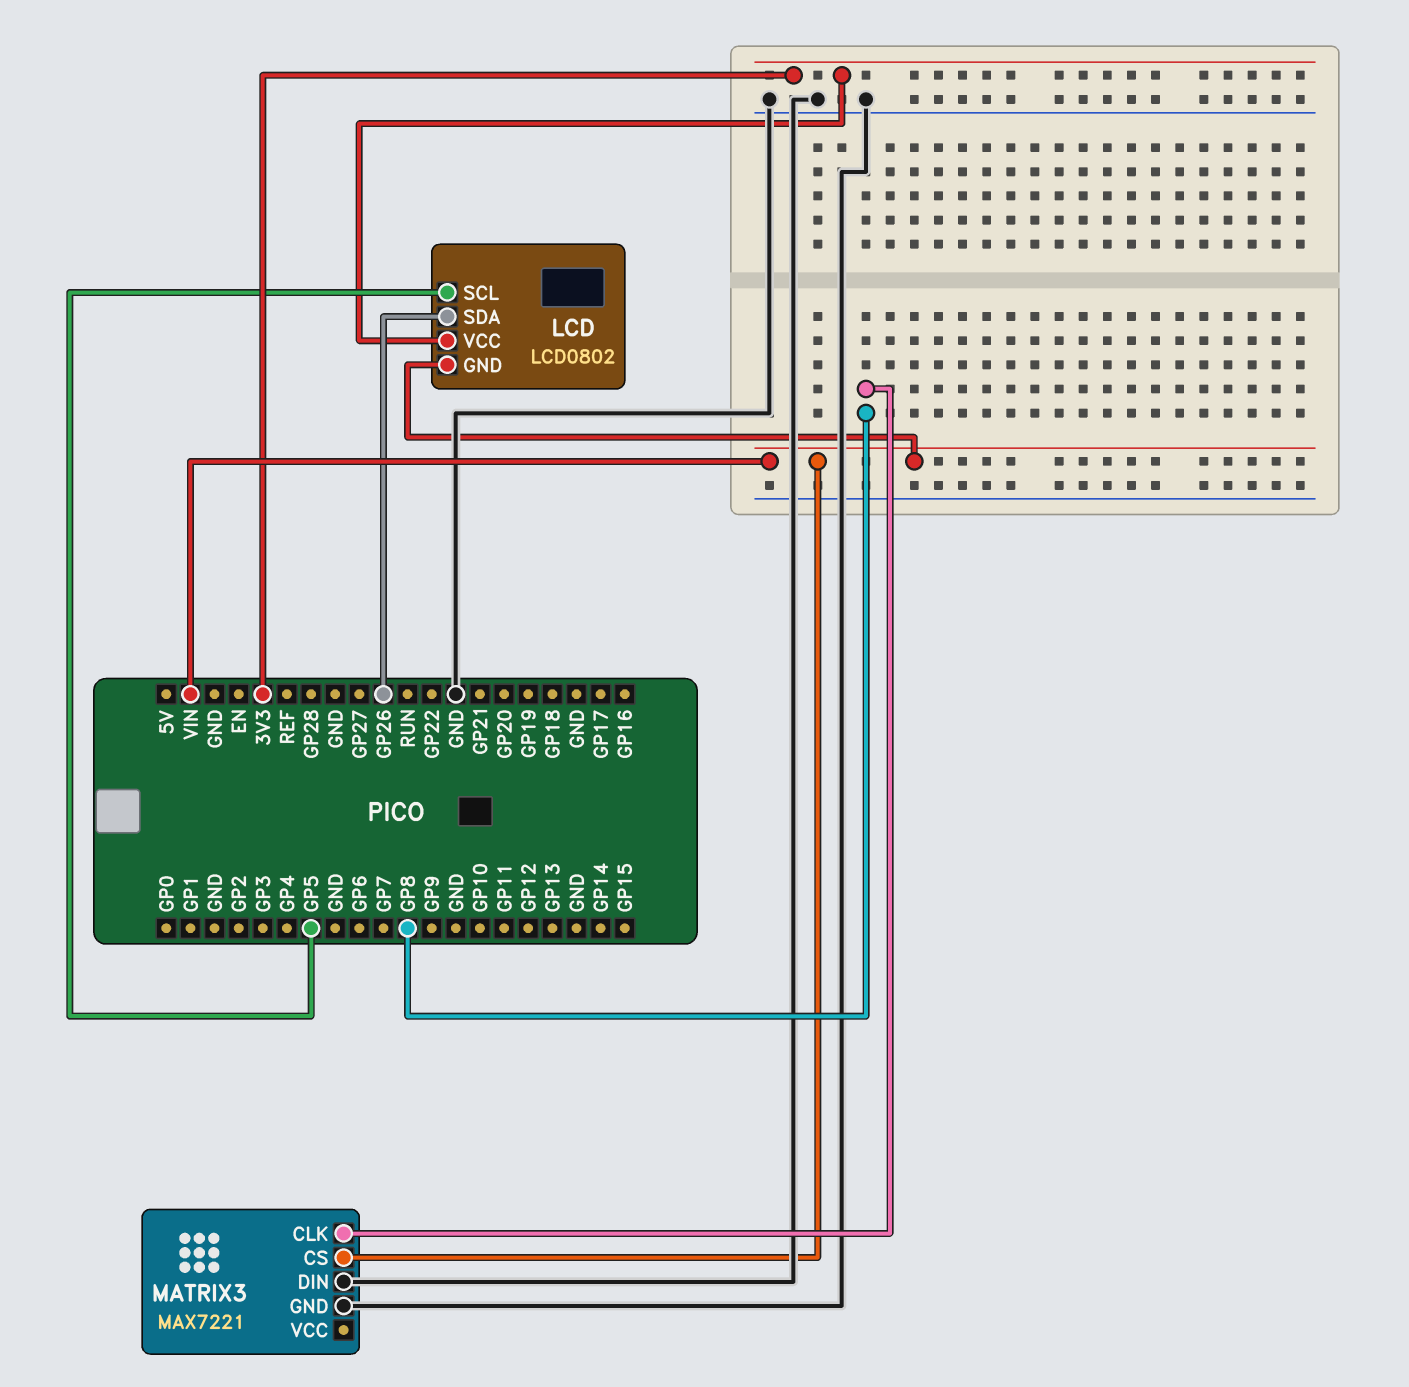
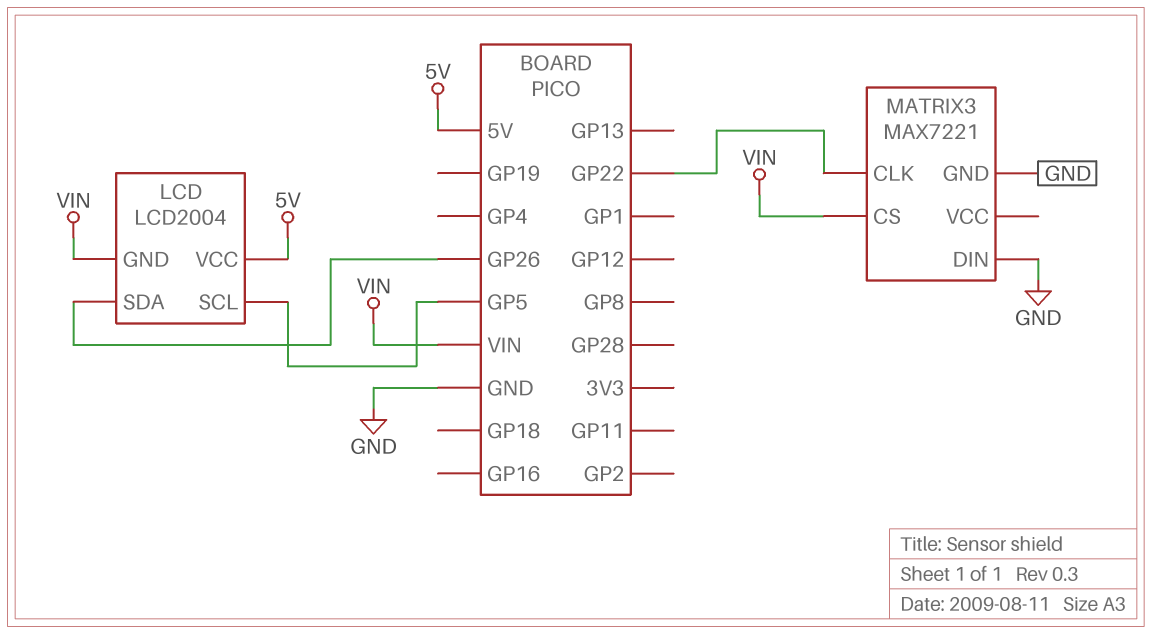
LCD: LCD0802 -> LCD2004
LCD pin VCC: 3V3 -> 5V
MATRIX3 pin CLK: GP8 -> GP22

